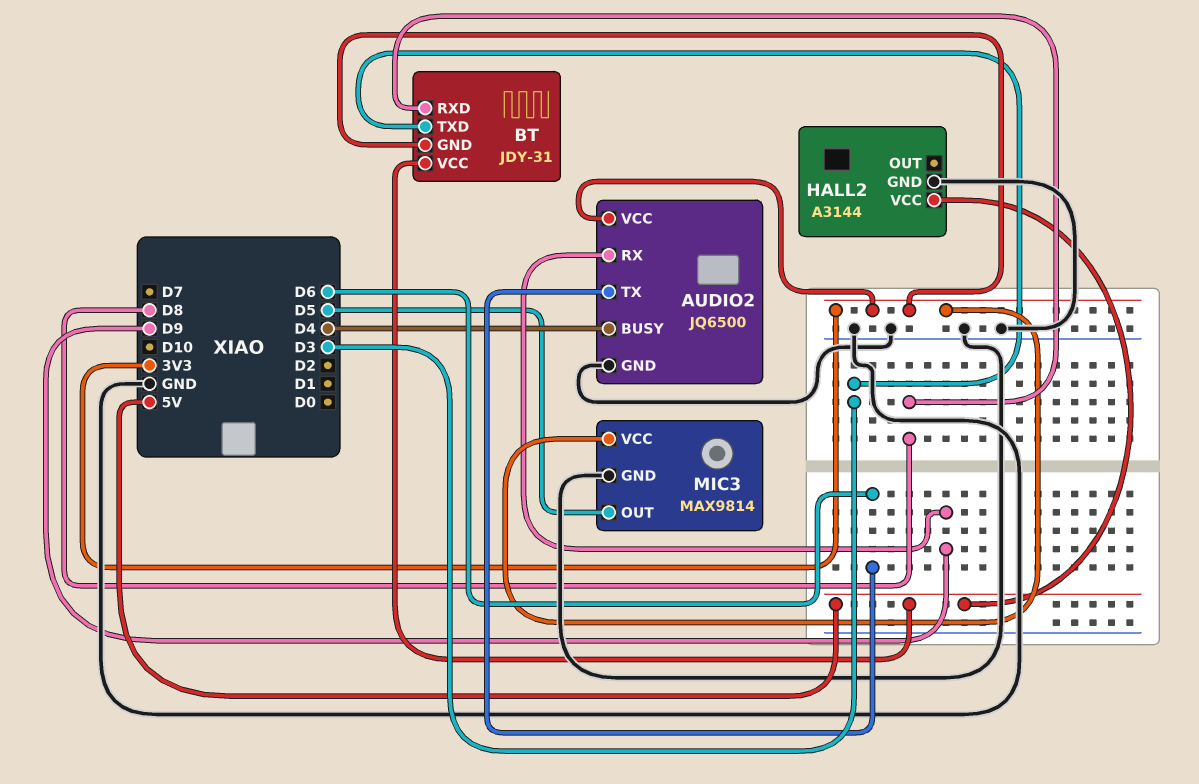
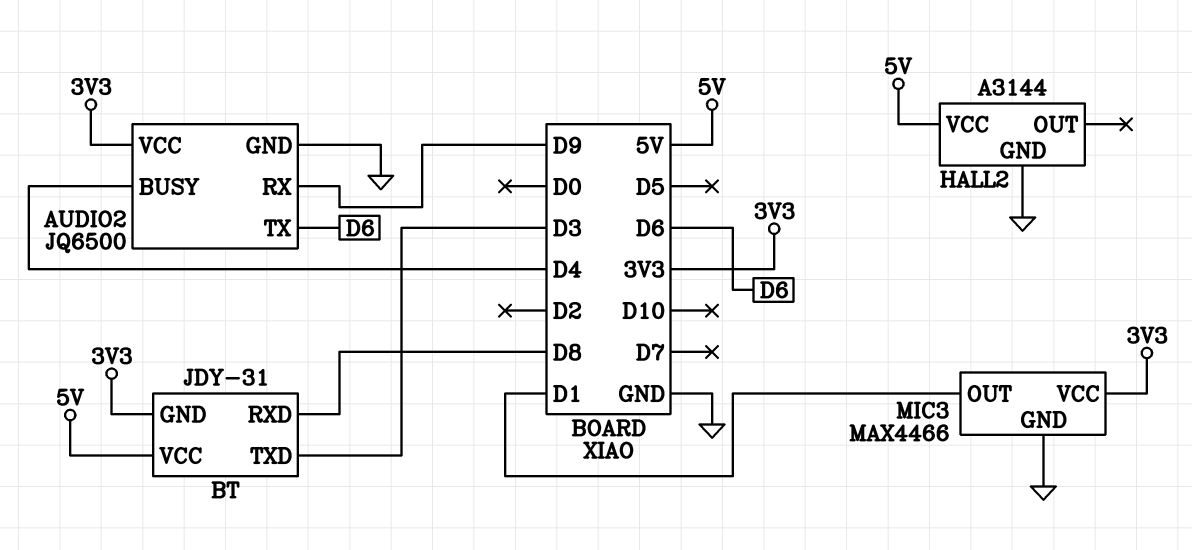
MIC3: MAX9814 -> MAX4466
MIC3 pin OUT: D5 -> D1

